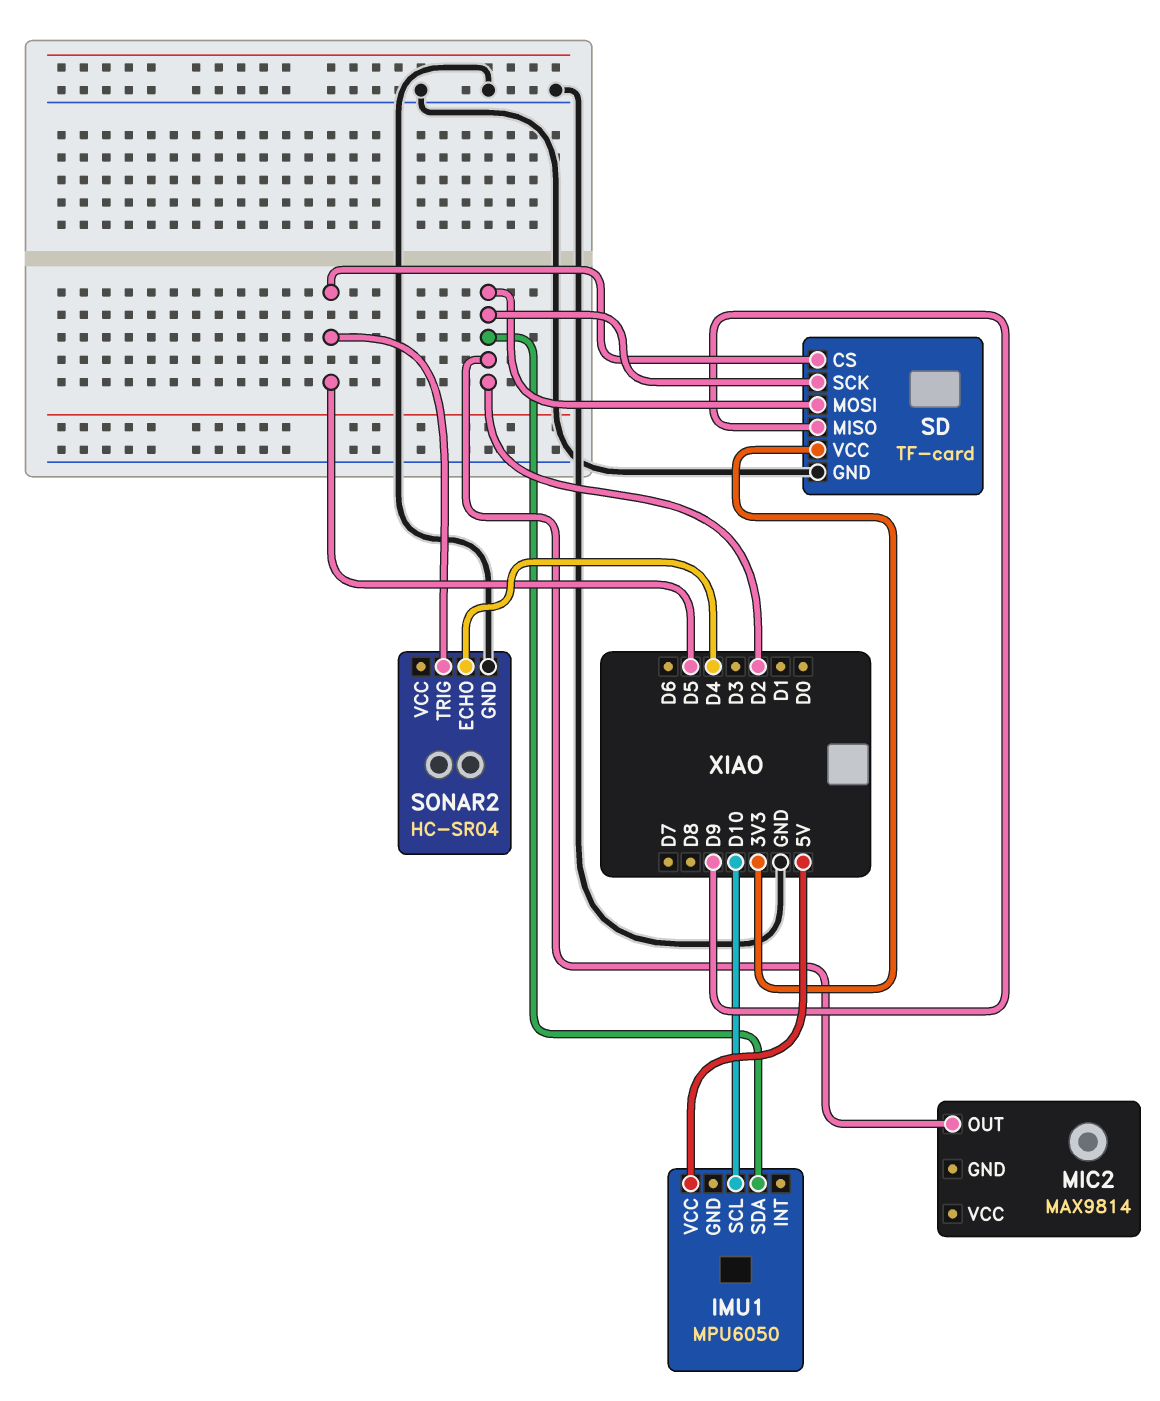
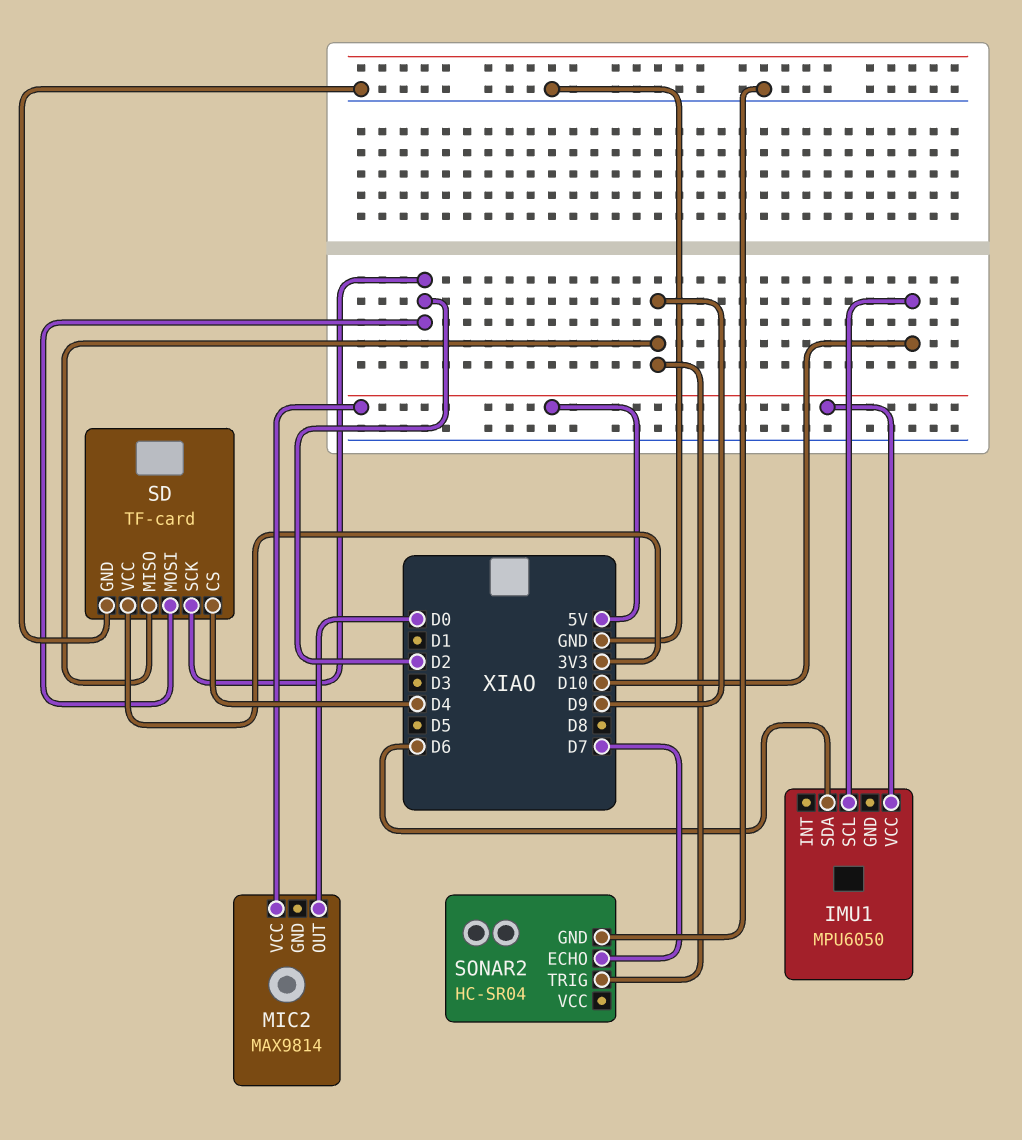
IMU1 pin SDA: D2 -> D6
MIC2 pin OUT: D2 -> D0
MIC2 pin VCC: none -> 5V
SD pin CS: D5 -> D4
SONAR2 pin ECHO: D4 -> D7
SONAR2 pin TRIG: D5 -> D9

